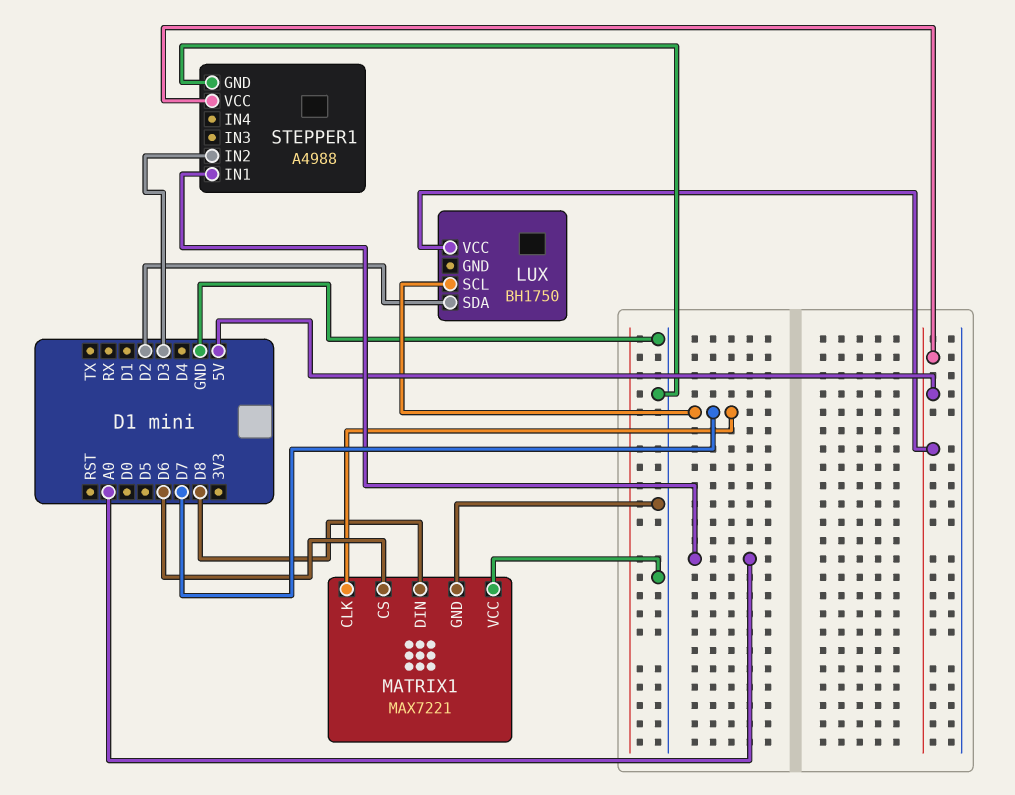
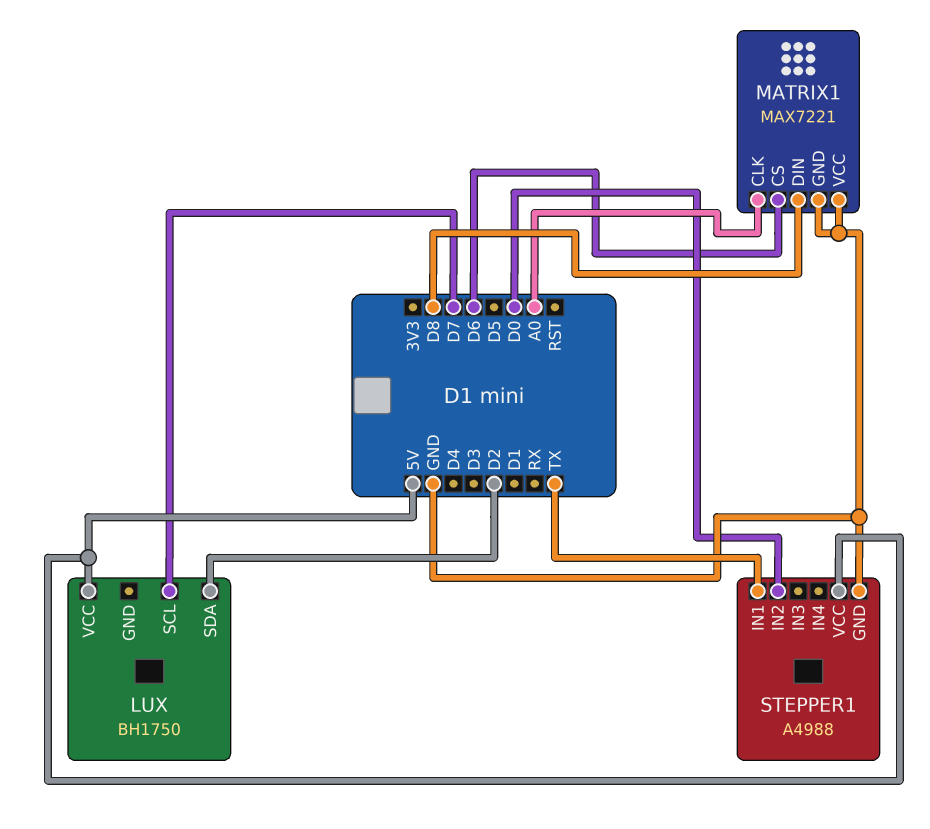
MATRIX1 pin CLK: D7 -> A0
STEPPER1 pin IN1: A0 -> TX
STEPPER1 pin IN2: D3 -> D0

